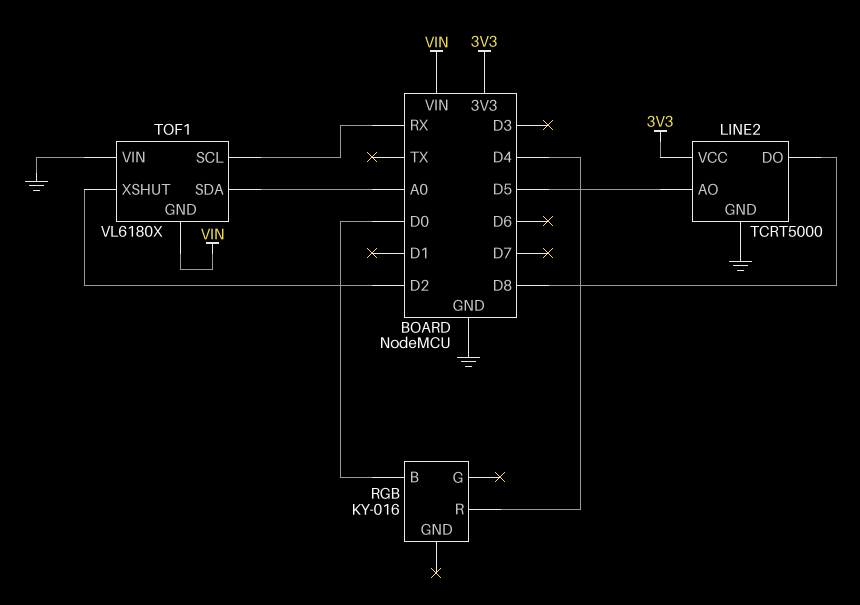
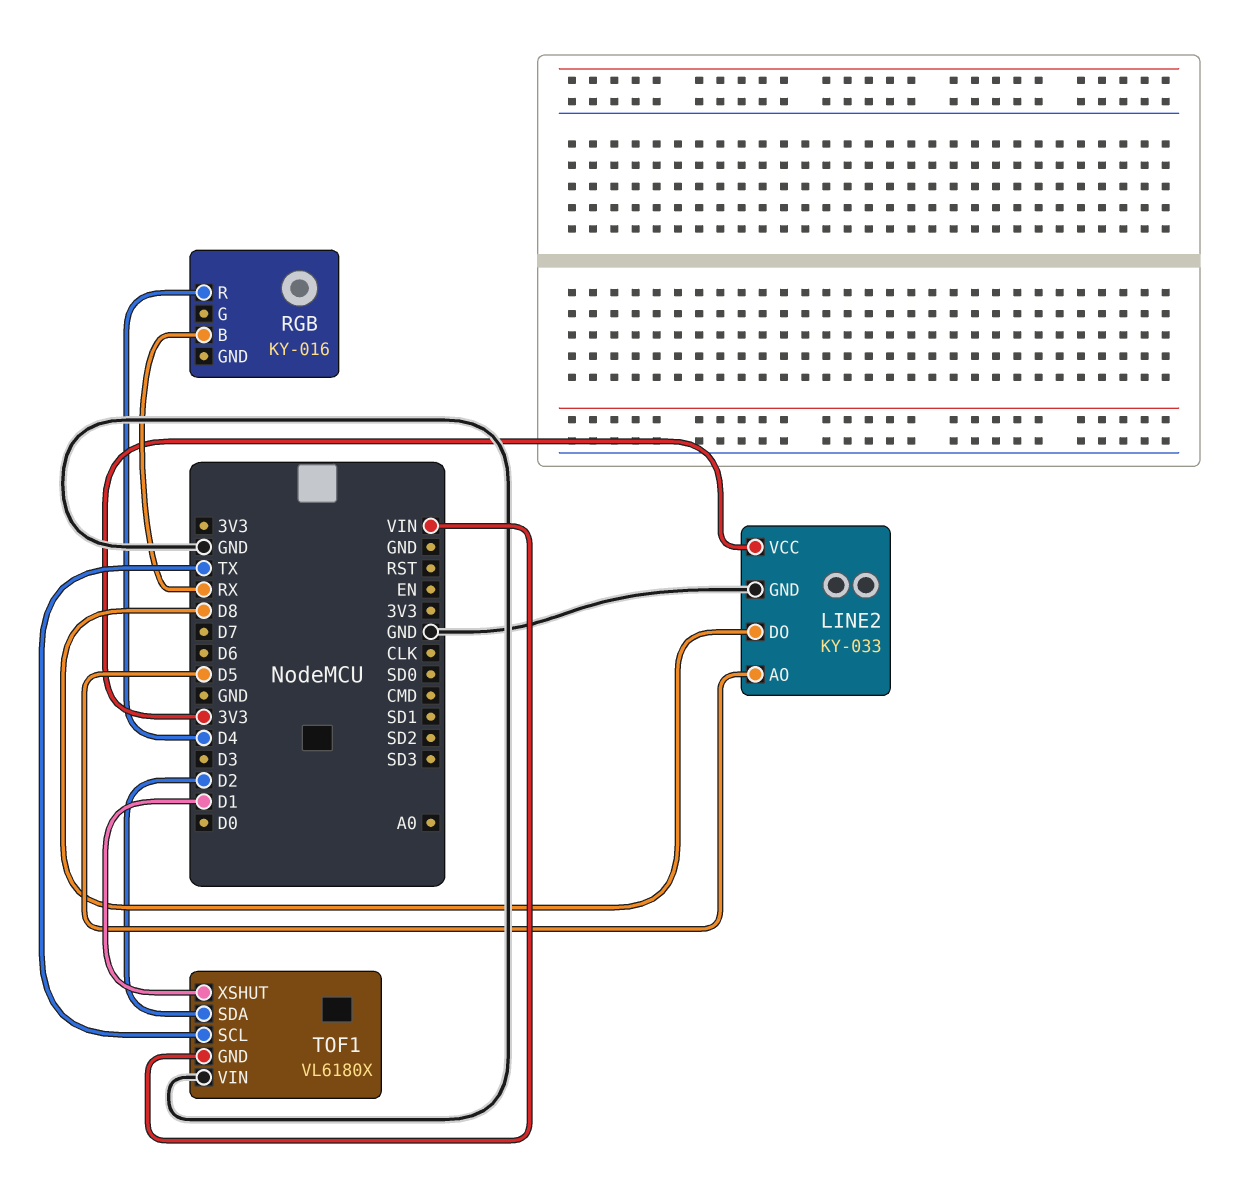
LINE2: TCRT5000 -> KY-033
RGB pin B: D0 -> RX
TOF1 pin SCL: RX -> TX
TOF1 pin SDA: A0 -> D2
TOF1 pin XSHUT: D2 -> D1

